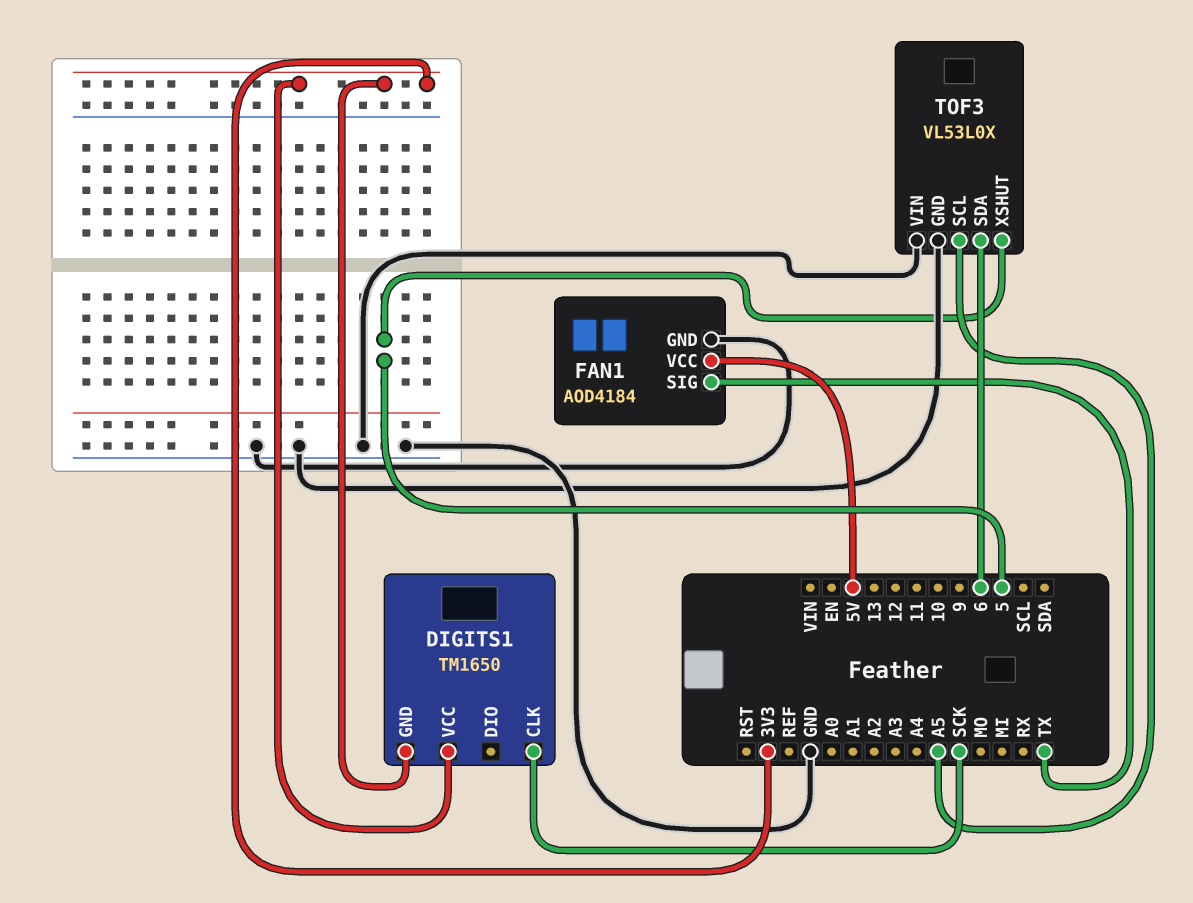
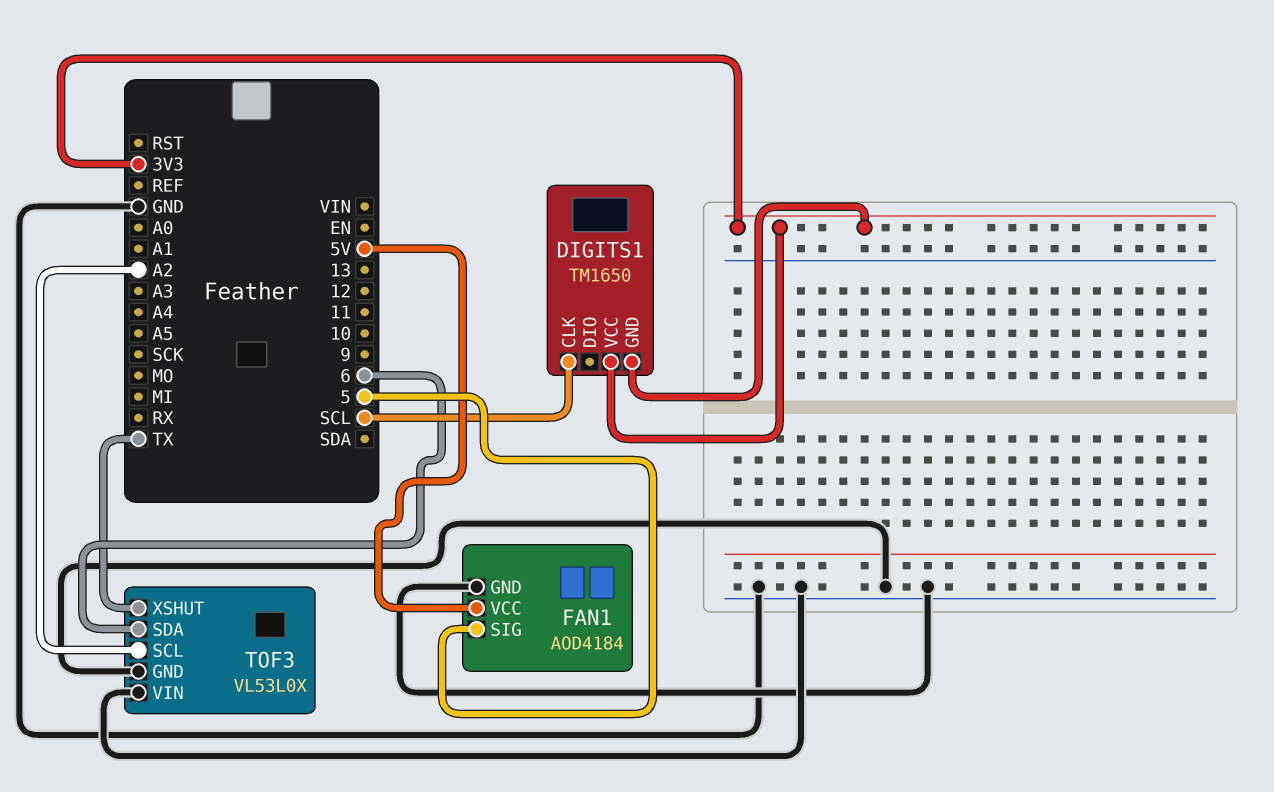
DIGITS1 pin CLK: SCK -> SCL
FAN1 pin SIG: TX -> 5
TOF3 pin SCL: A5 -> A2
TOF3 pin XSHUT: 5 -> TX

